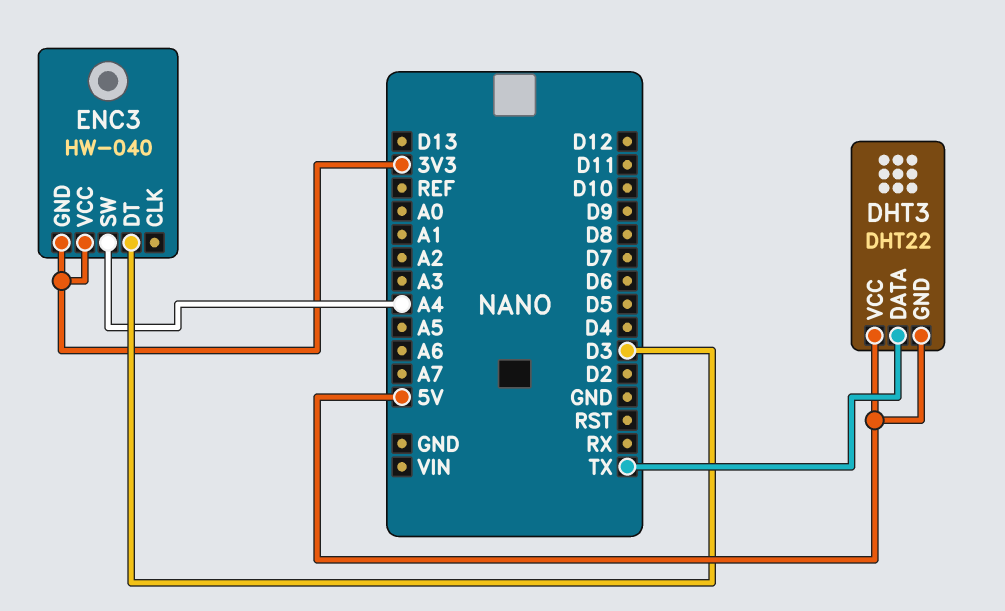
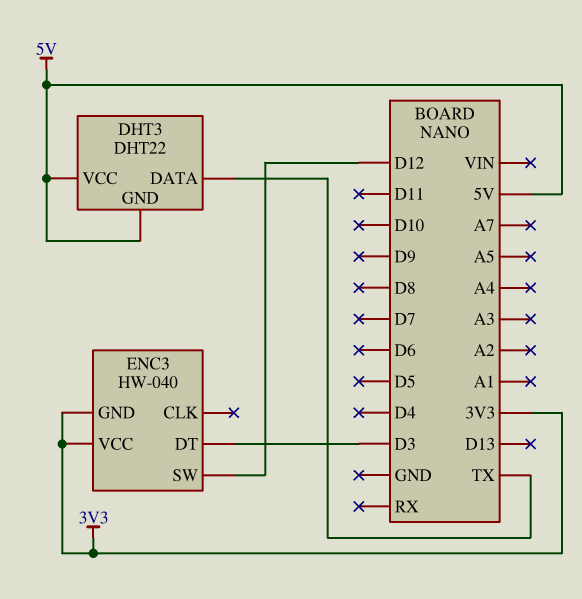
ENC3 pin SW: A4 -> D12

